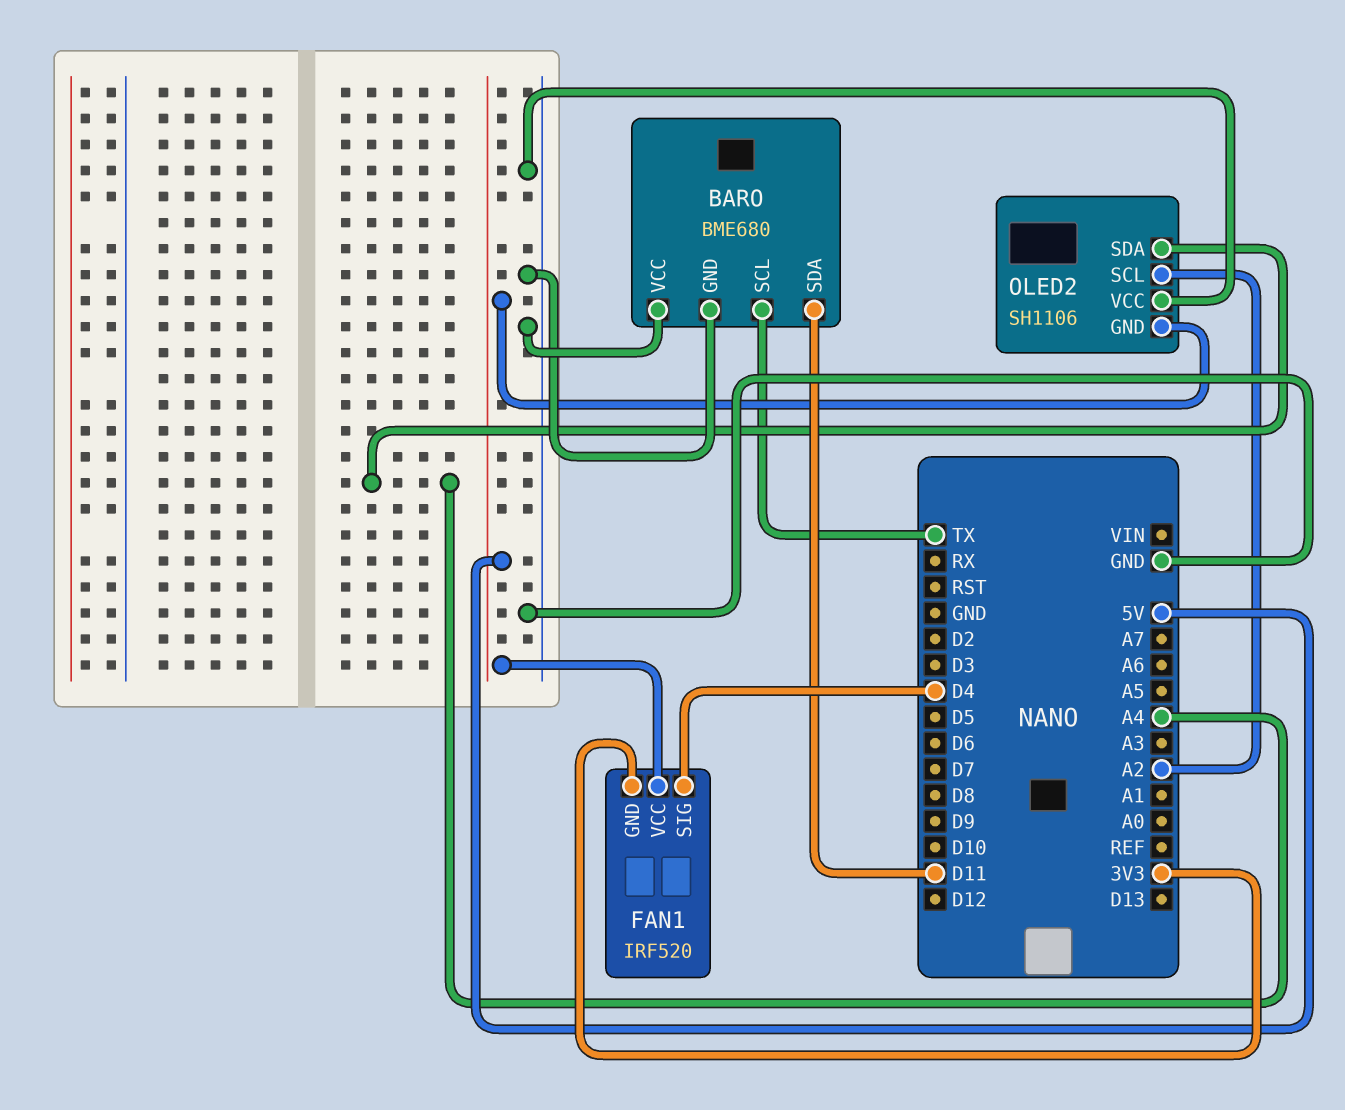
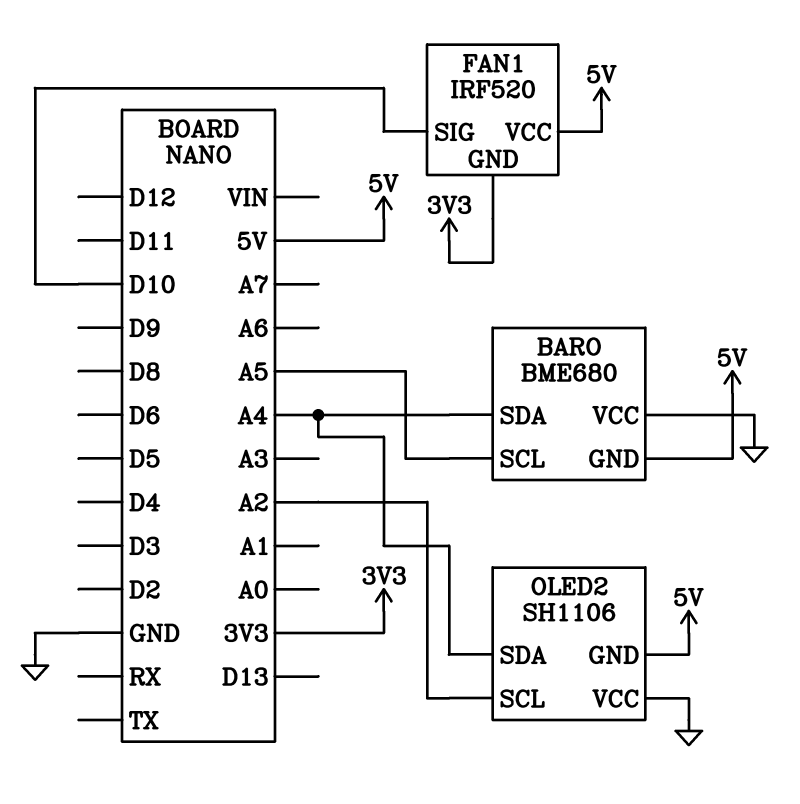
BARO pin GND: GND -> 5V
BARO pin SCL: TX -> A5
BARO pin SDA: D11 -> A4
FAN1 pin SIG: D4 -> D10

